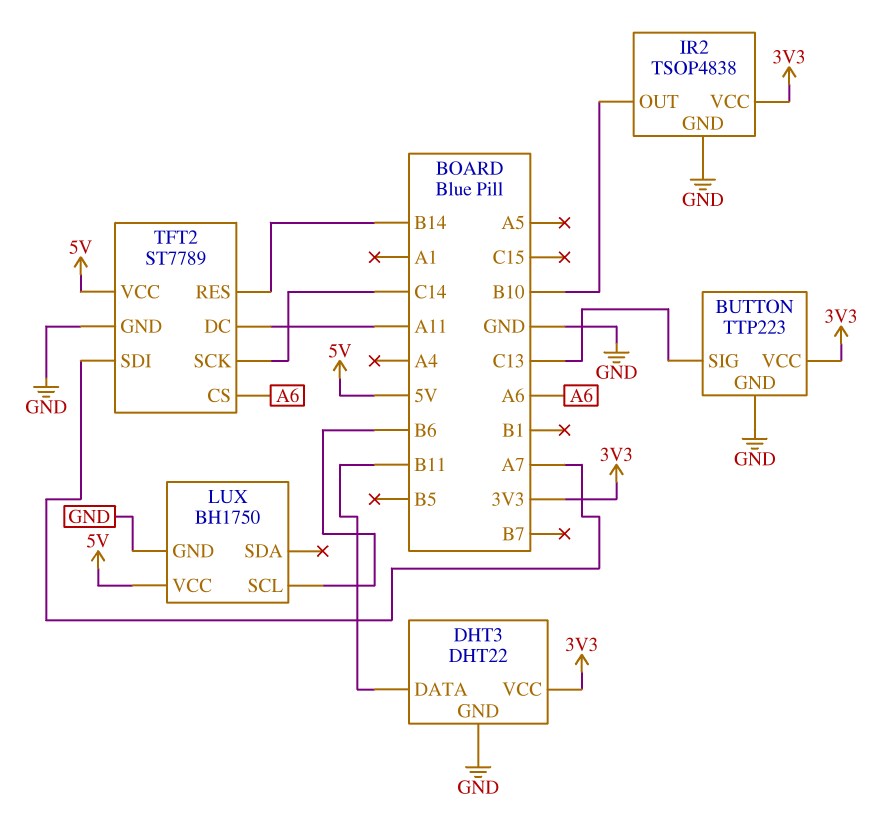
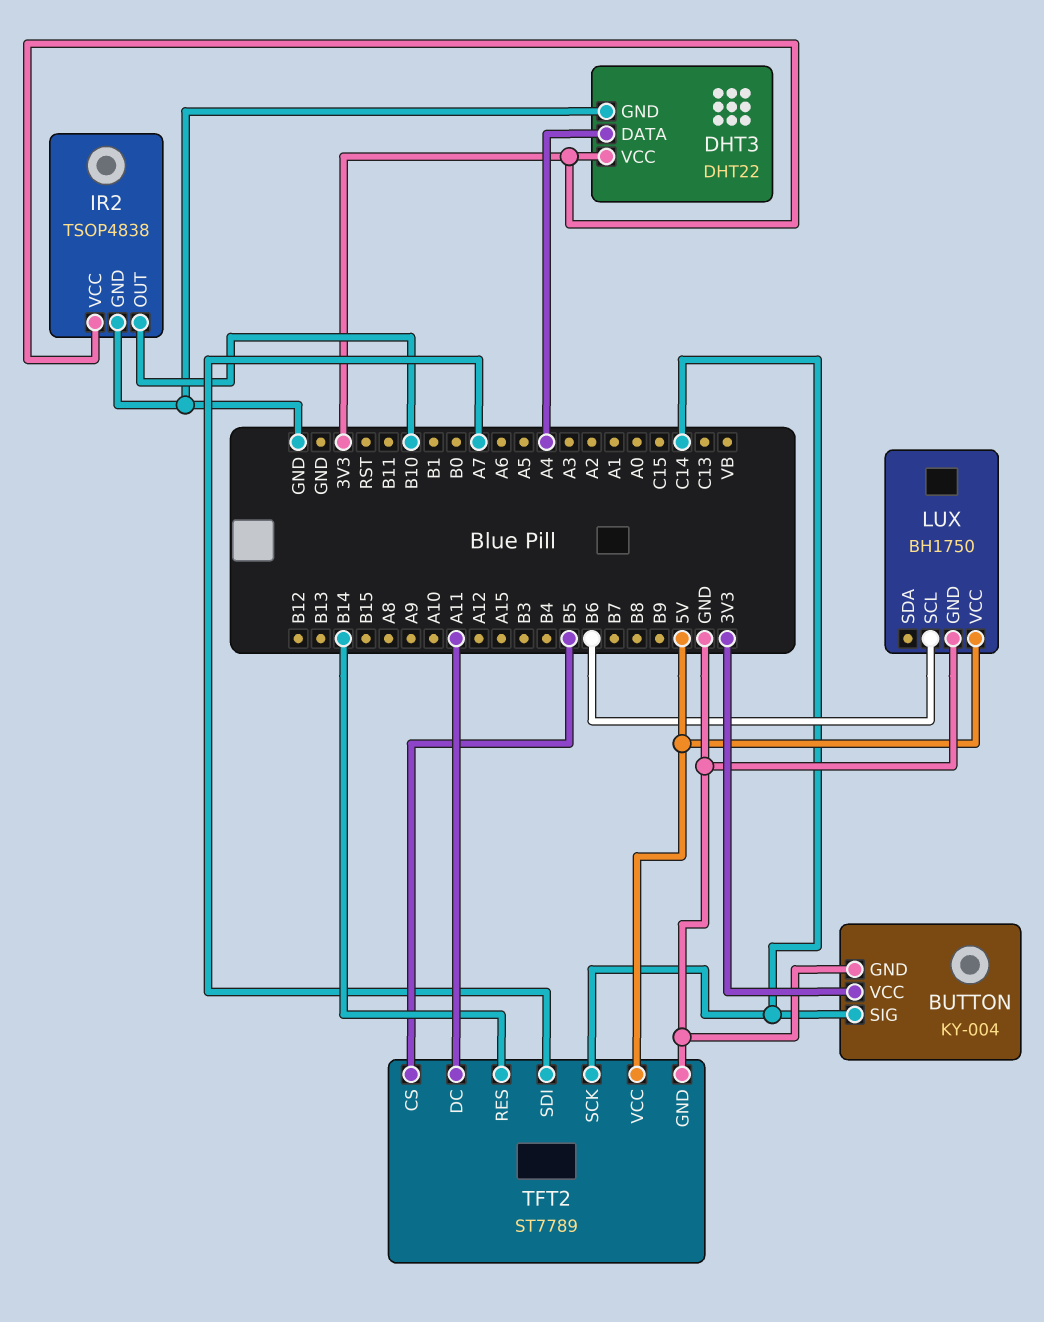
BUTTON: TTP223 -> KY-004
BUTTON pin SIG: C13 -> C14
DHT3 pin DATA: B11 -> A4
TFT2 pin CS: A6 -> B5

